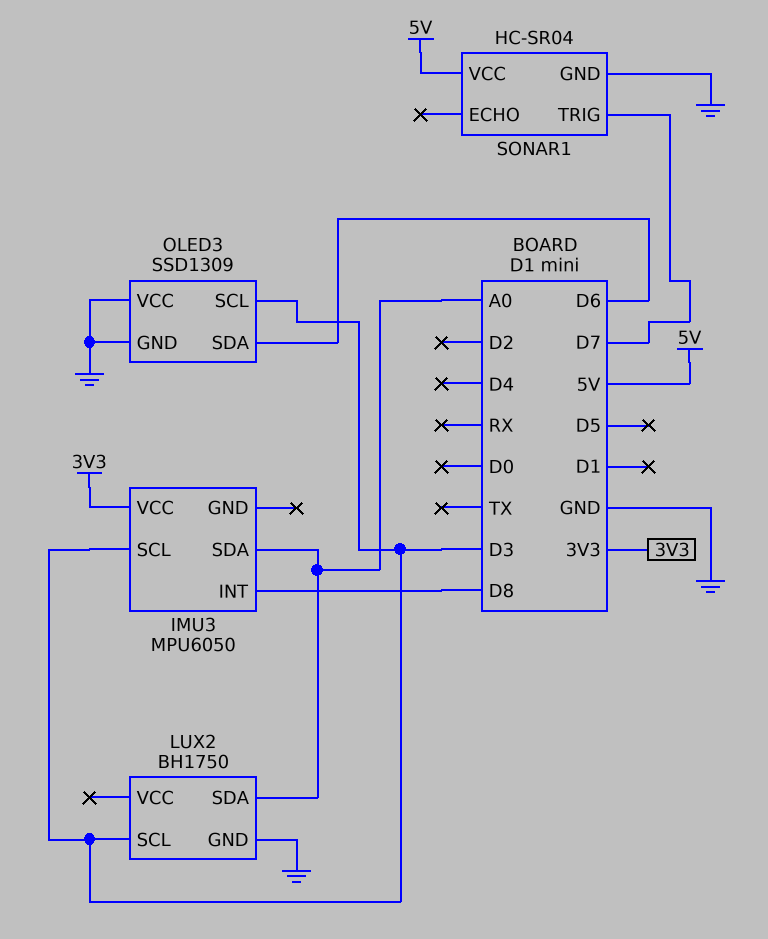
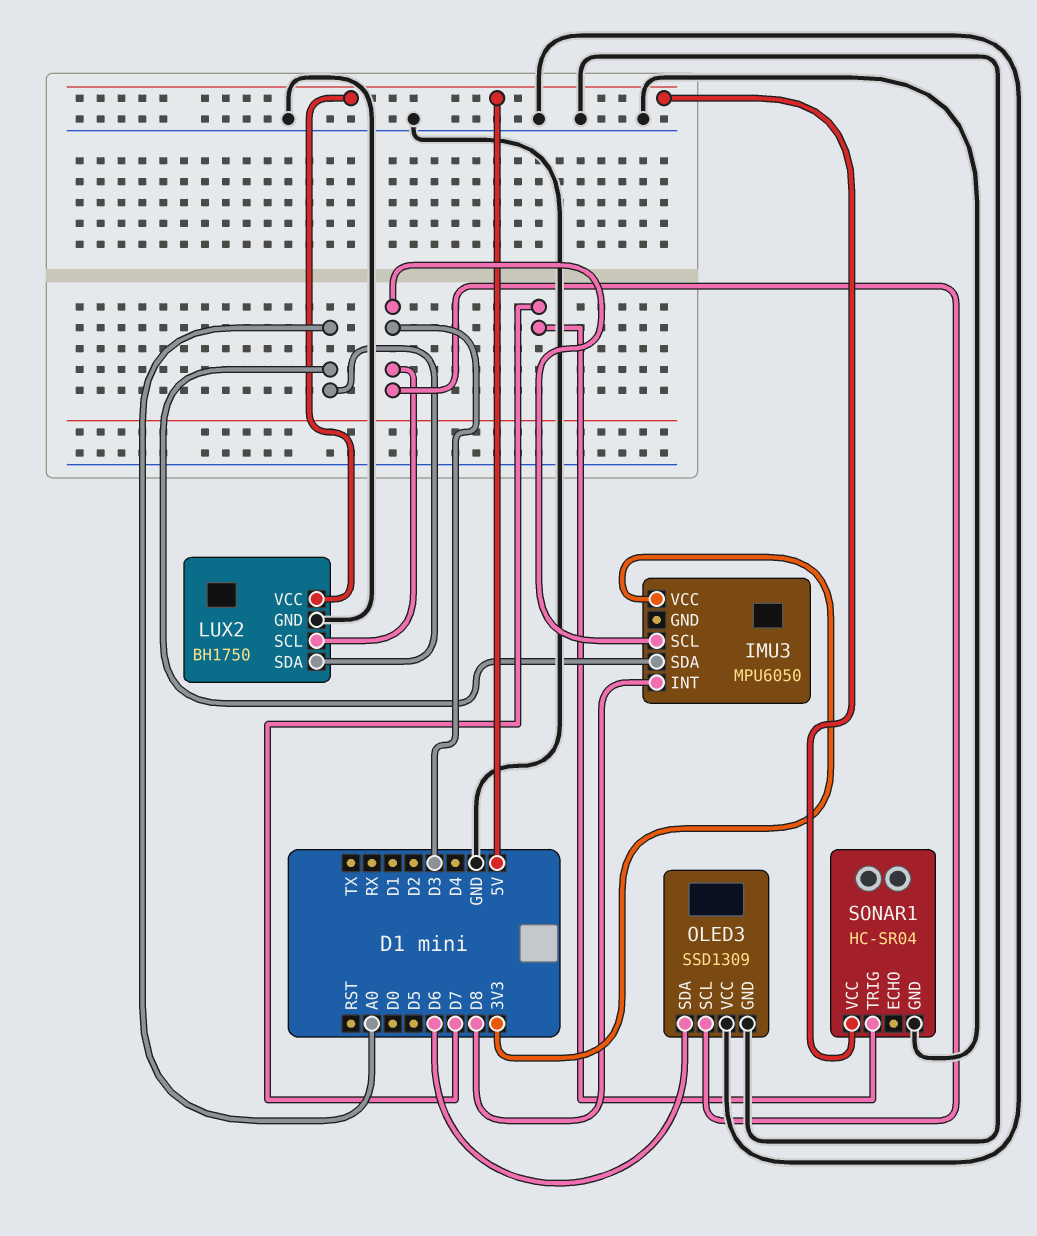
LUX2 pin VCC: none -> 5V

